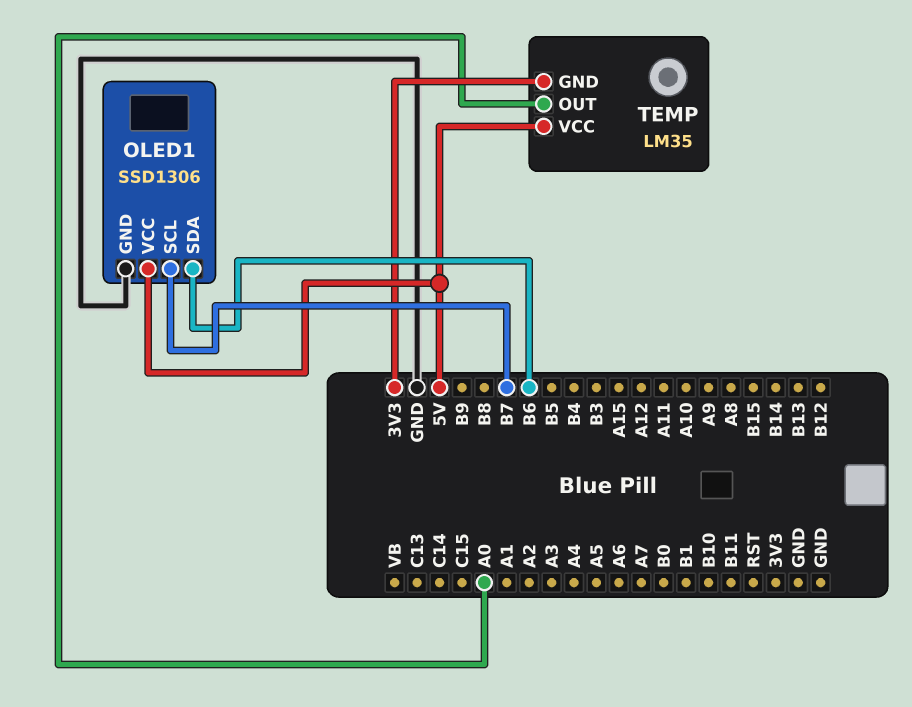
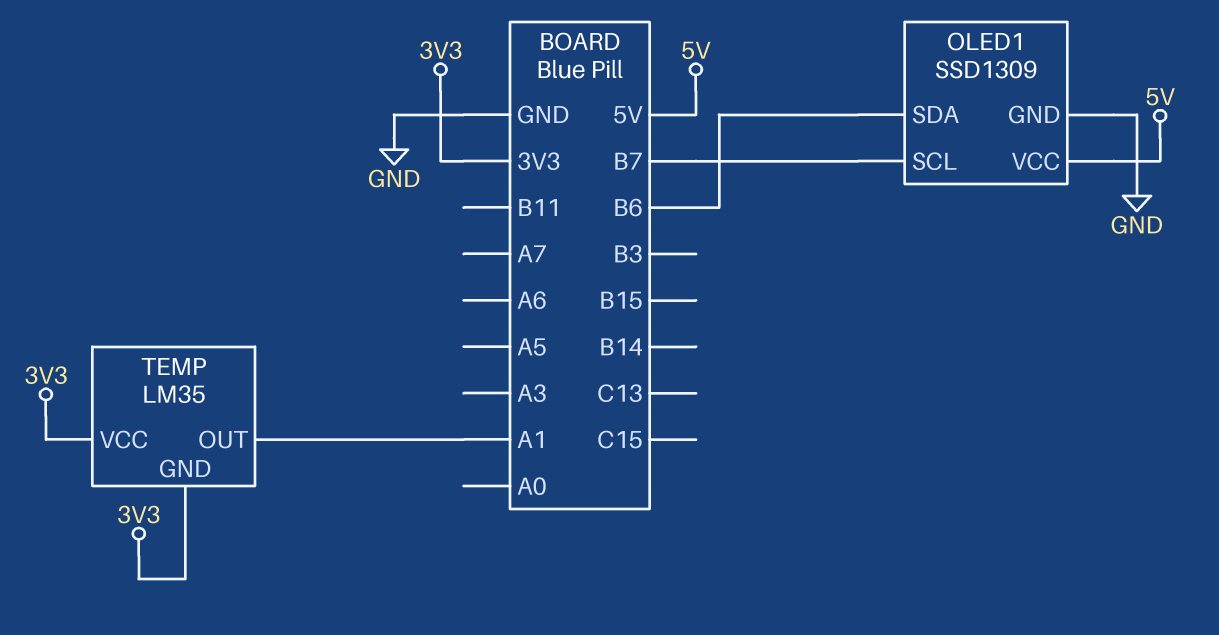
OLED1: SSD1306 -> SSD1309
TEMP pin OUT: A0 -> A1
TEMP pin VCC: 5V -> 3V3

